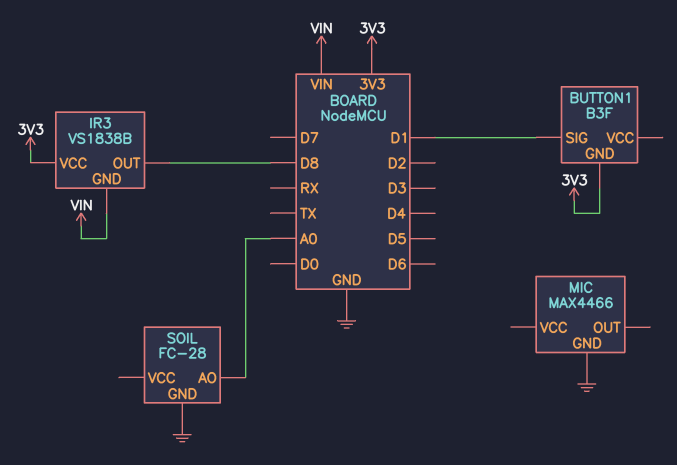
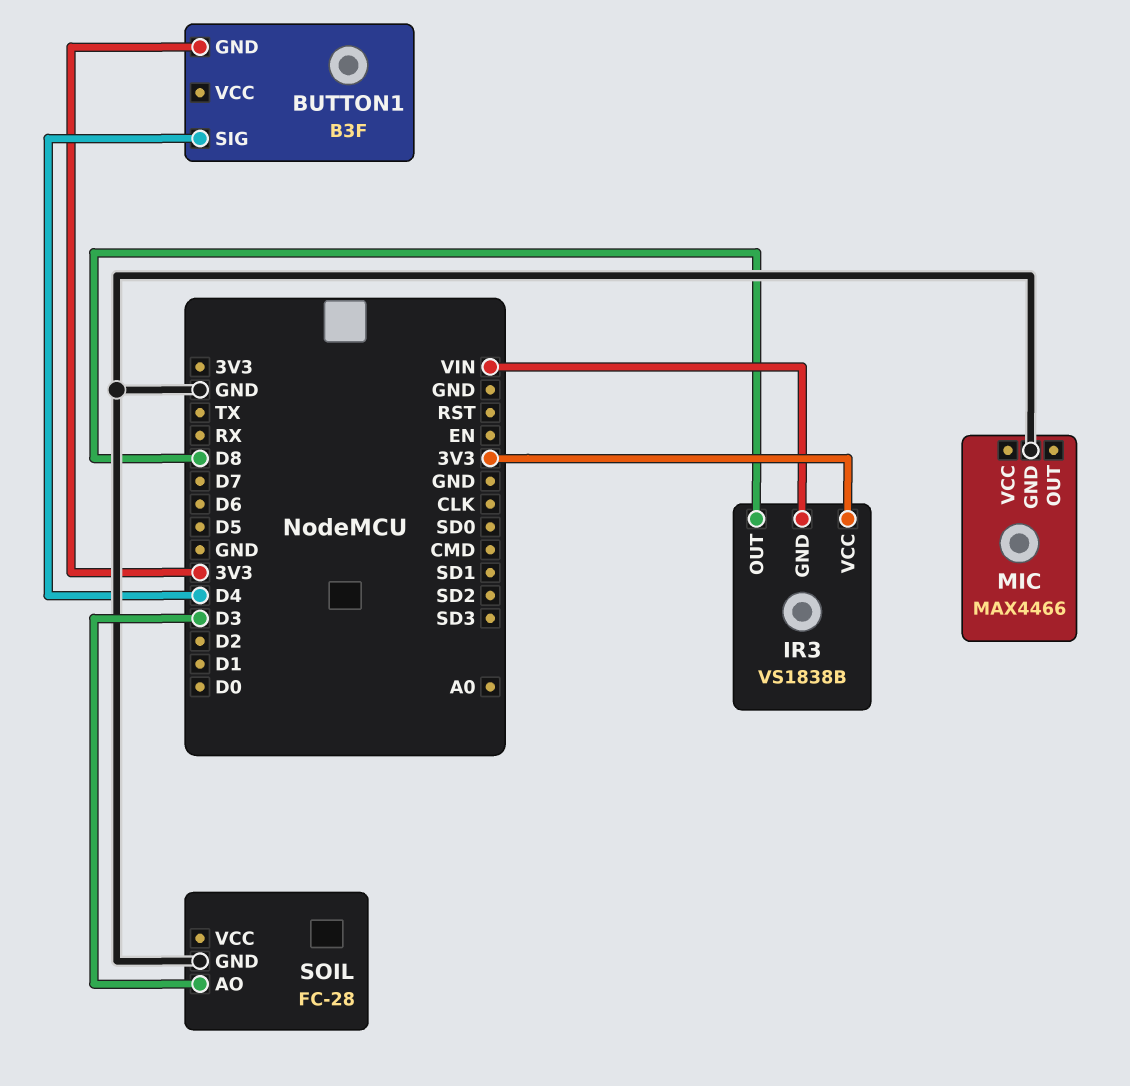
BUTTON1 pin SIG: D1 -> D4
SOIL pin AO: A0 -> D3

